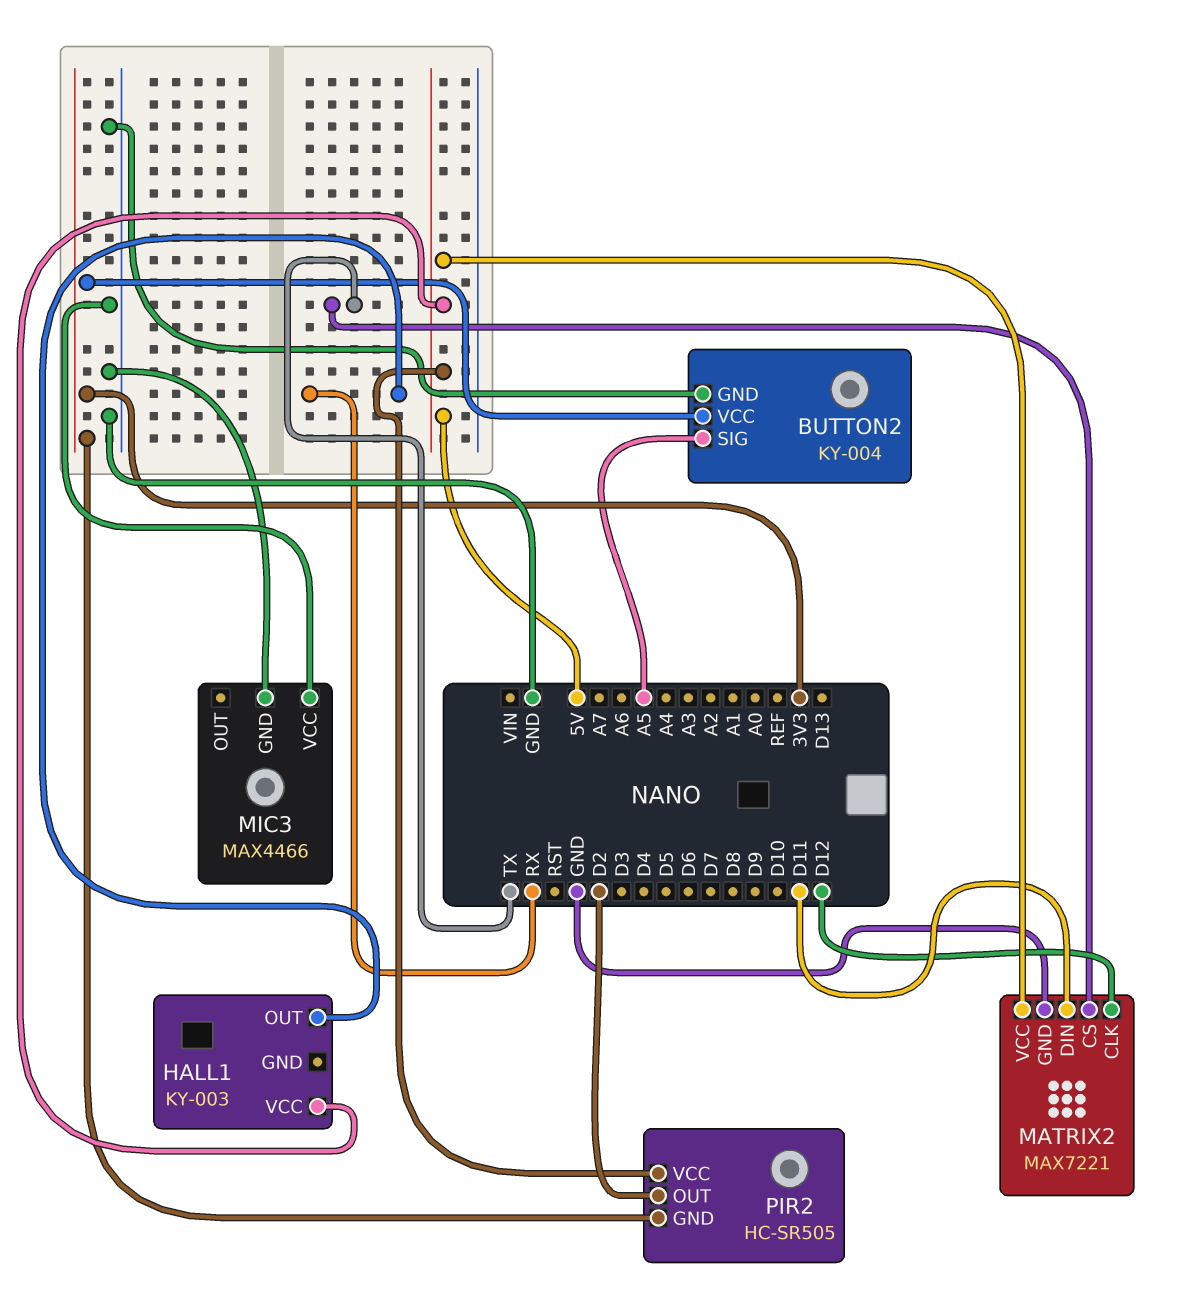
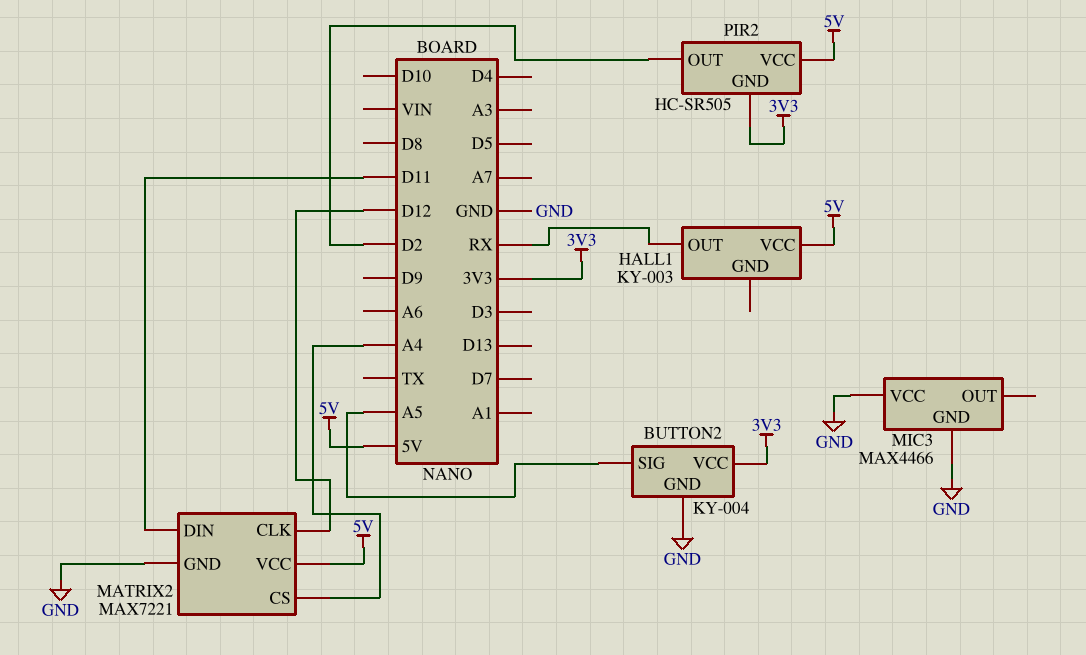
MATRIX2 pin CS: TX -> A4

